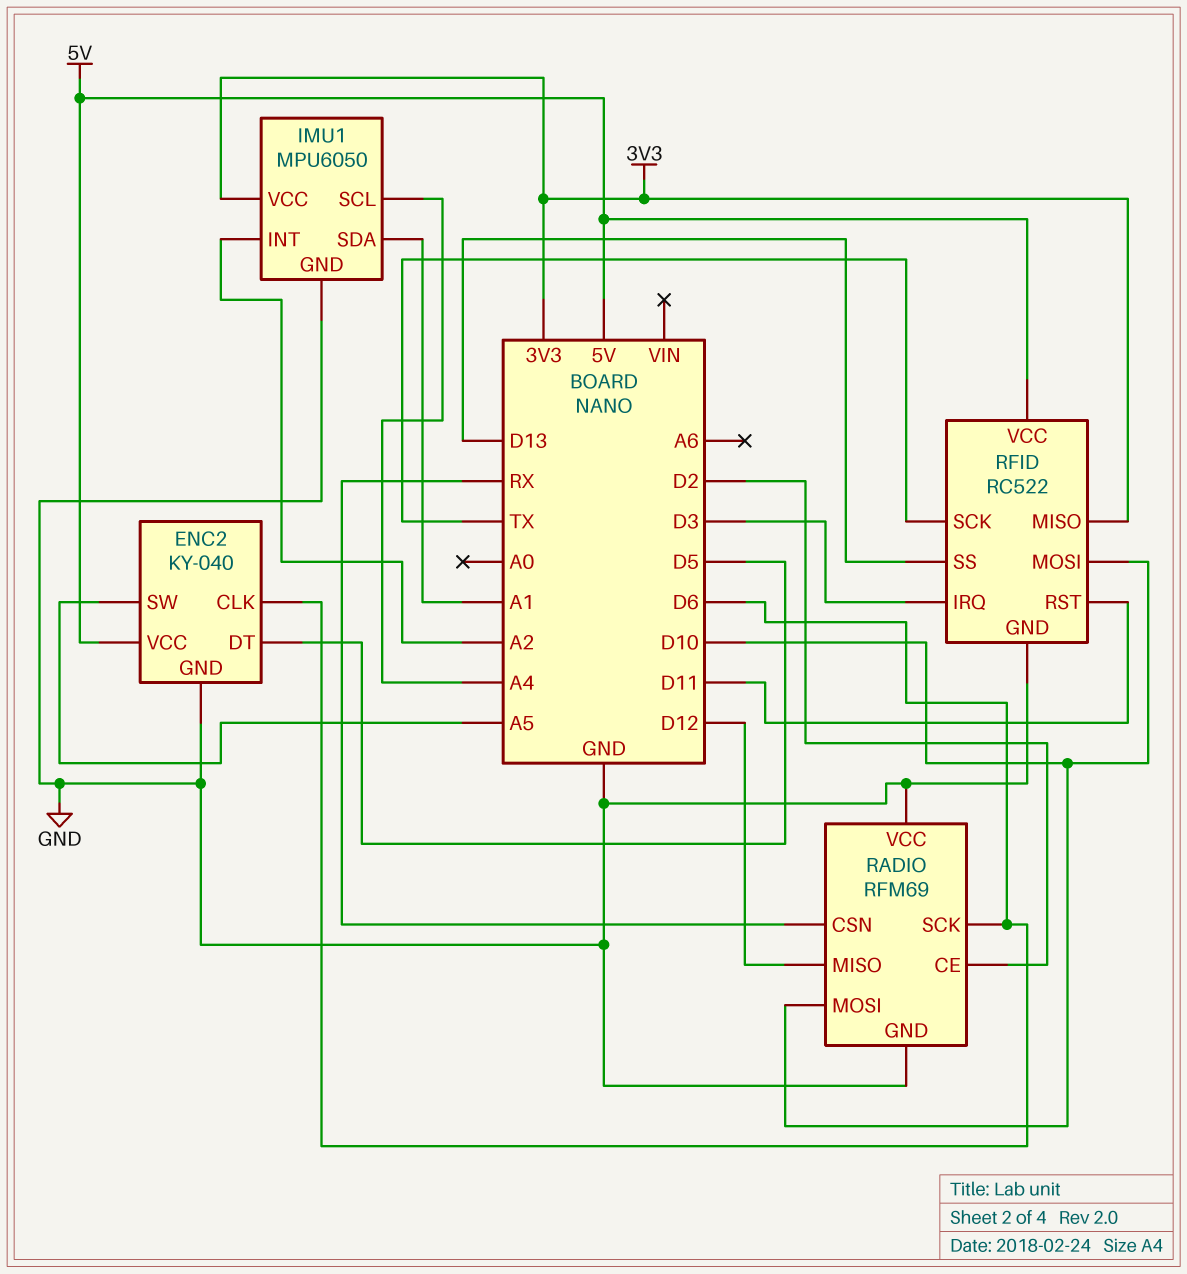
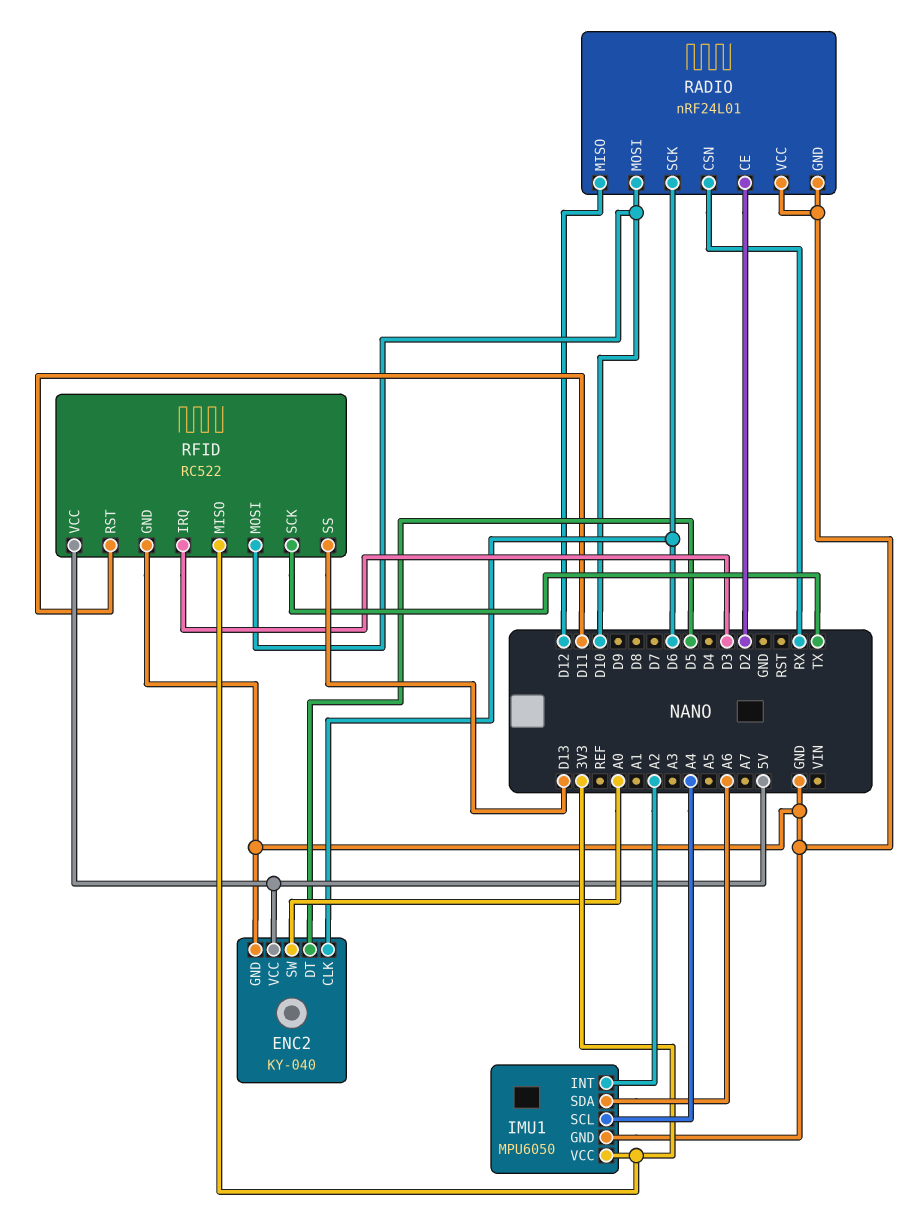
ENC2 pin SW: A5 -> A0
IMU1 pin SDA: A1 -> A6
RADIO: RFM69 -> nRF24L01

